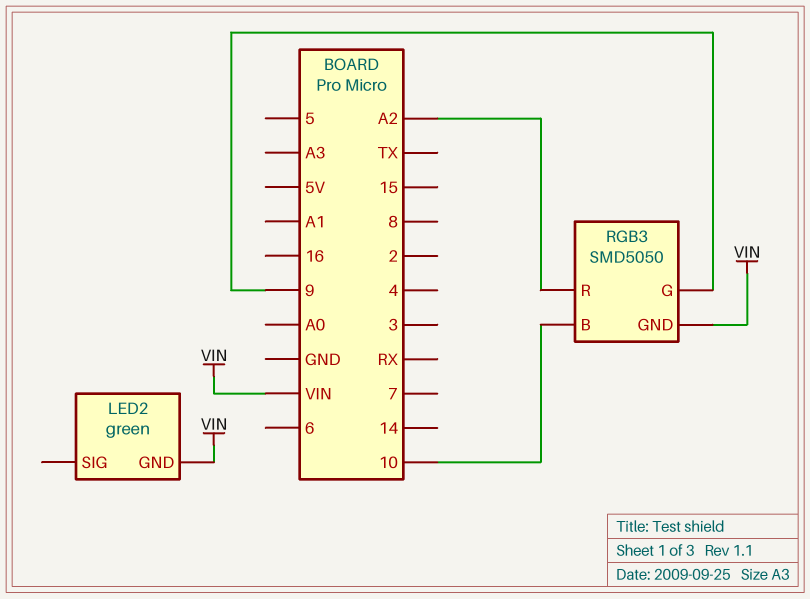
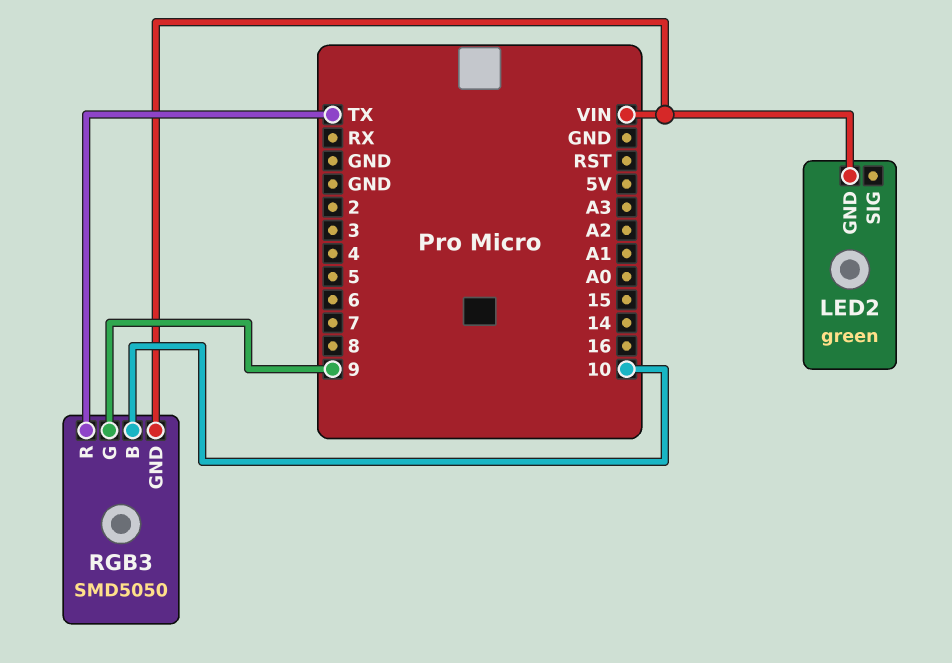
RGB3 pin R: A2 -> TX

